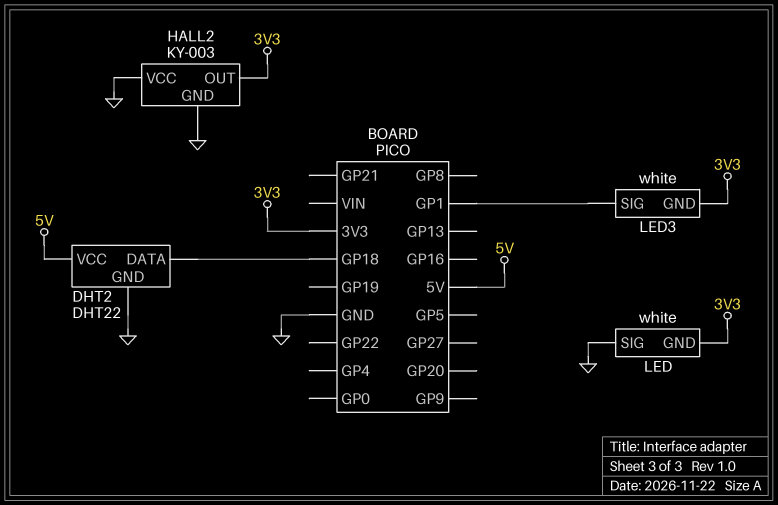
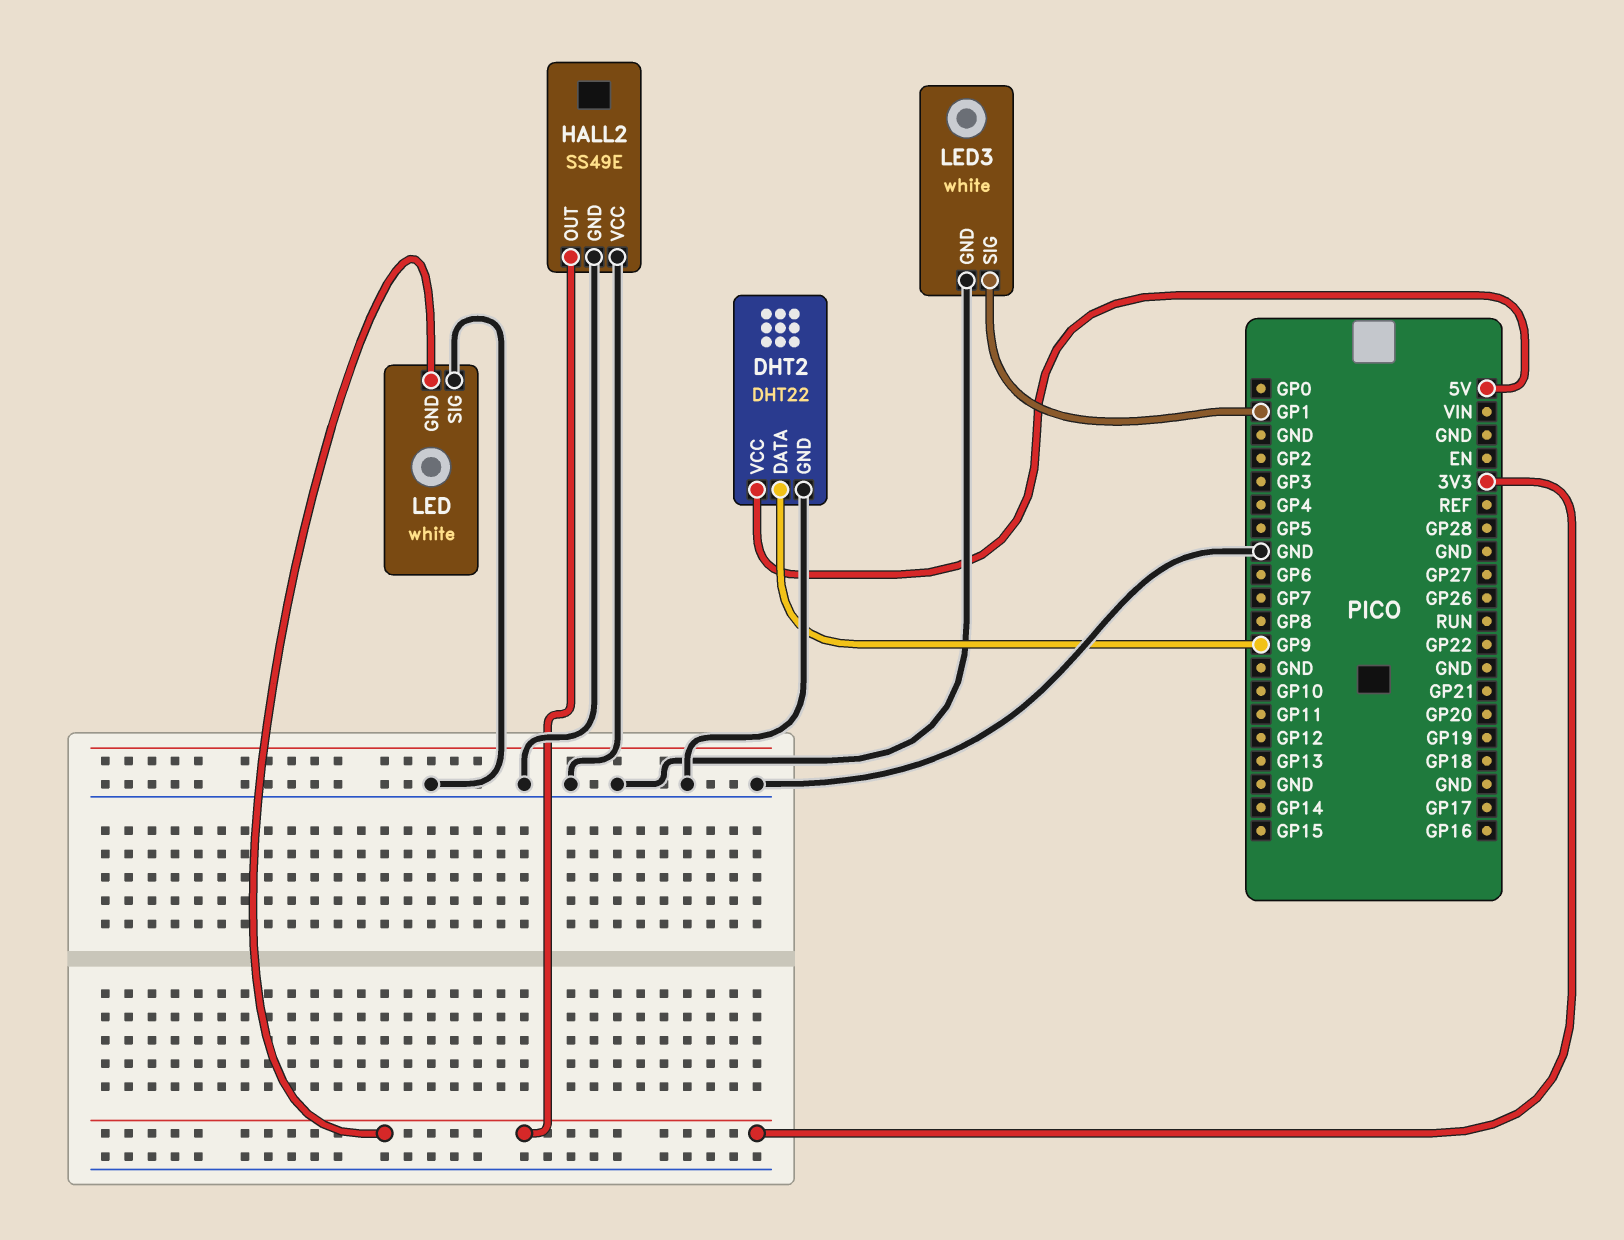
DHT2 pin DATA: GP18 -> GP9
HALL2: KY-003 -> SS49E
LED3 pin GND: 3V3 -> GND

